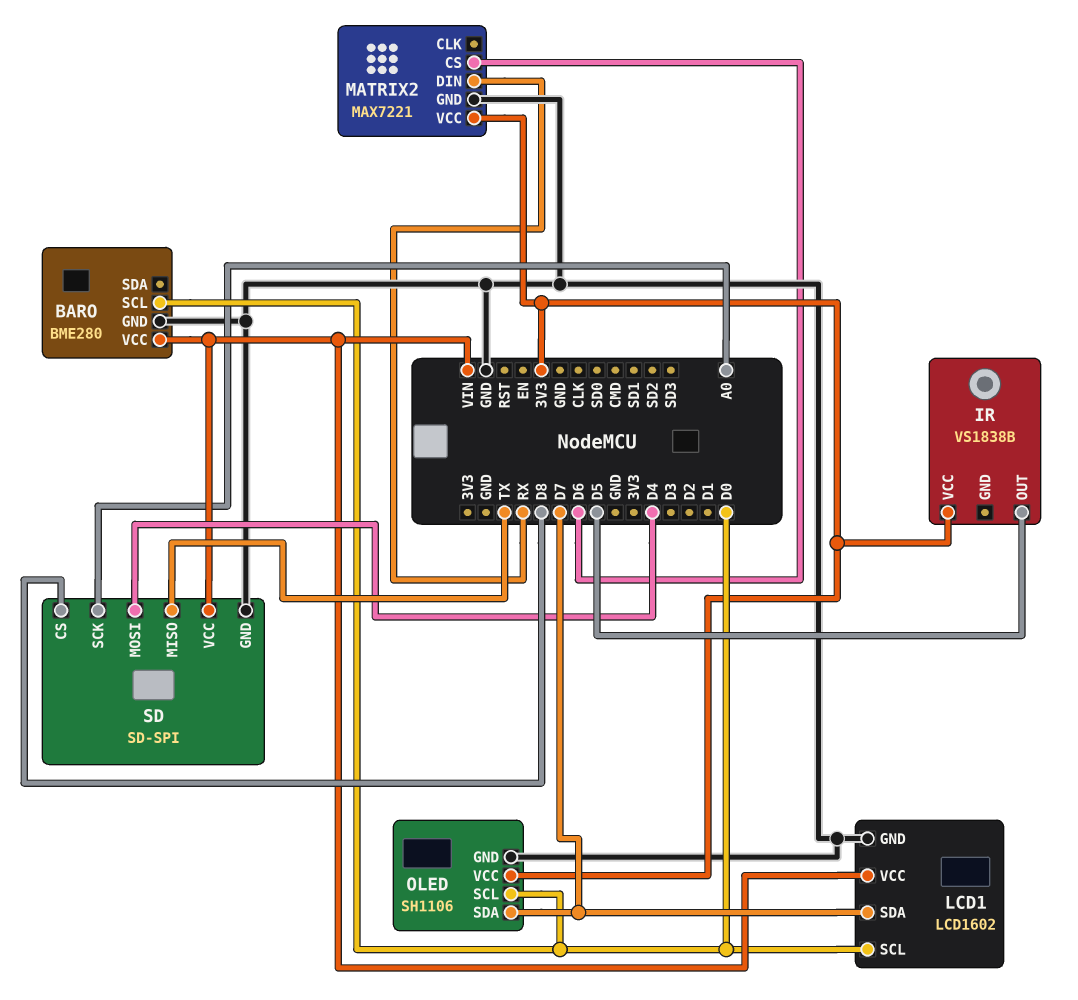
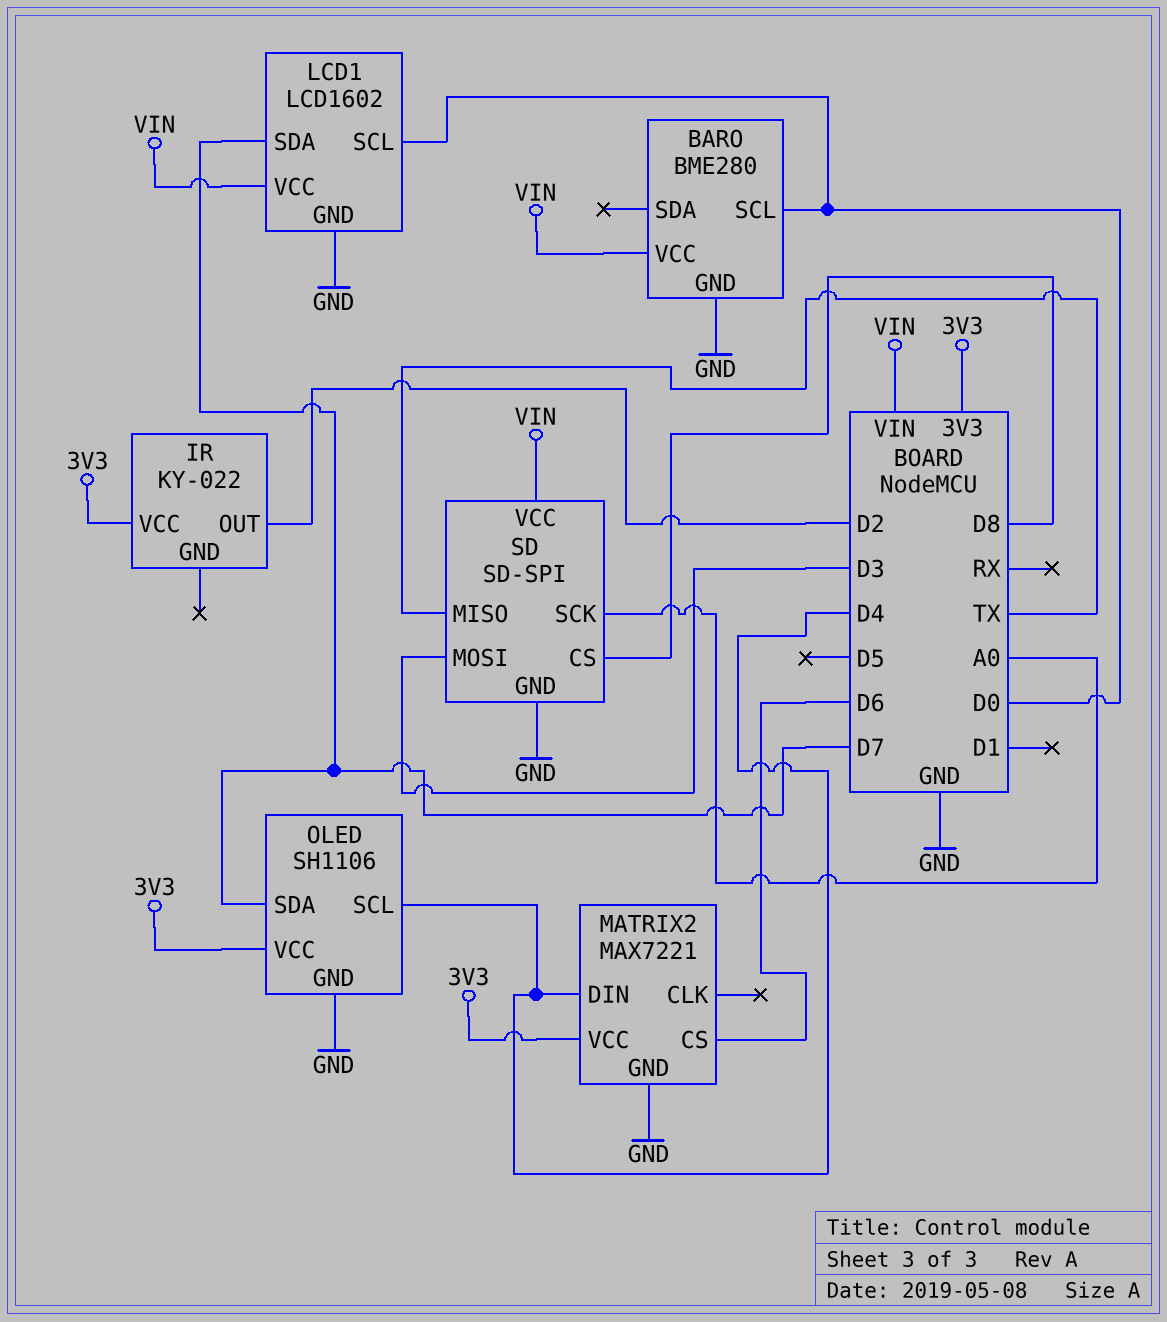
IR: VS1838B -> KY-022
IR pin OUT: D5 -> D2
MATRIX2 pin DIN: RX -> D4
OLED pin SCL: D0 -> D4
SD pin MOSI: D4 -> D3

